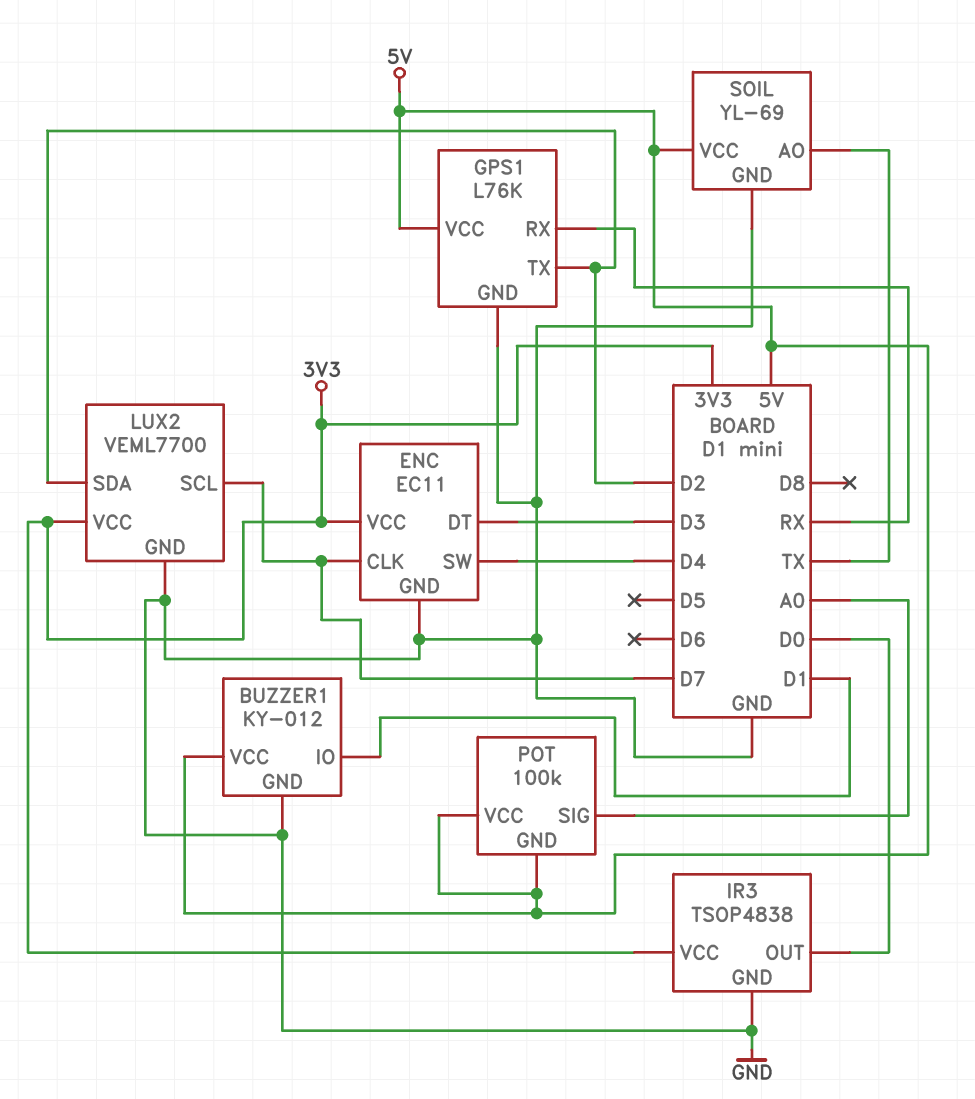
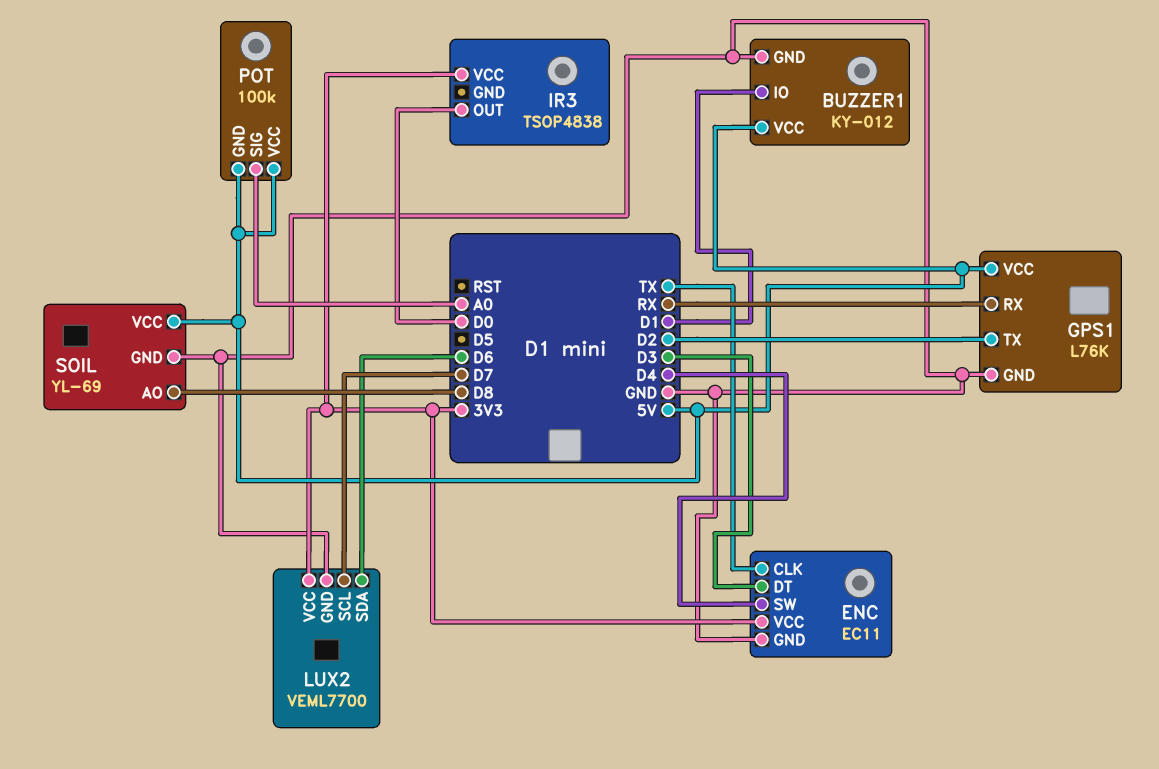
ENC pin CLK: D7 -> TX
IR3 pin GND: GND -> none
LUX2 pin SDA: D2 -> D6
SOIL pin AO: TX -> D8

